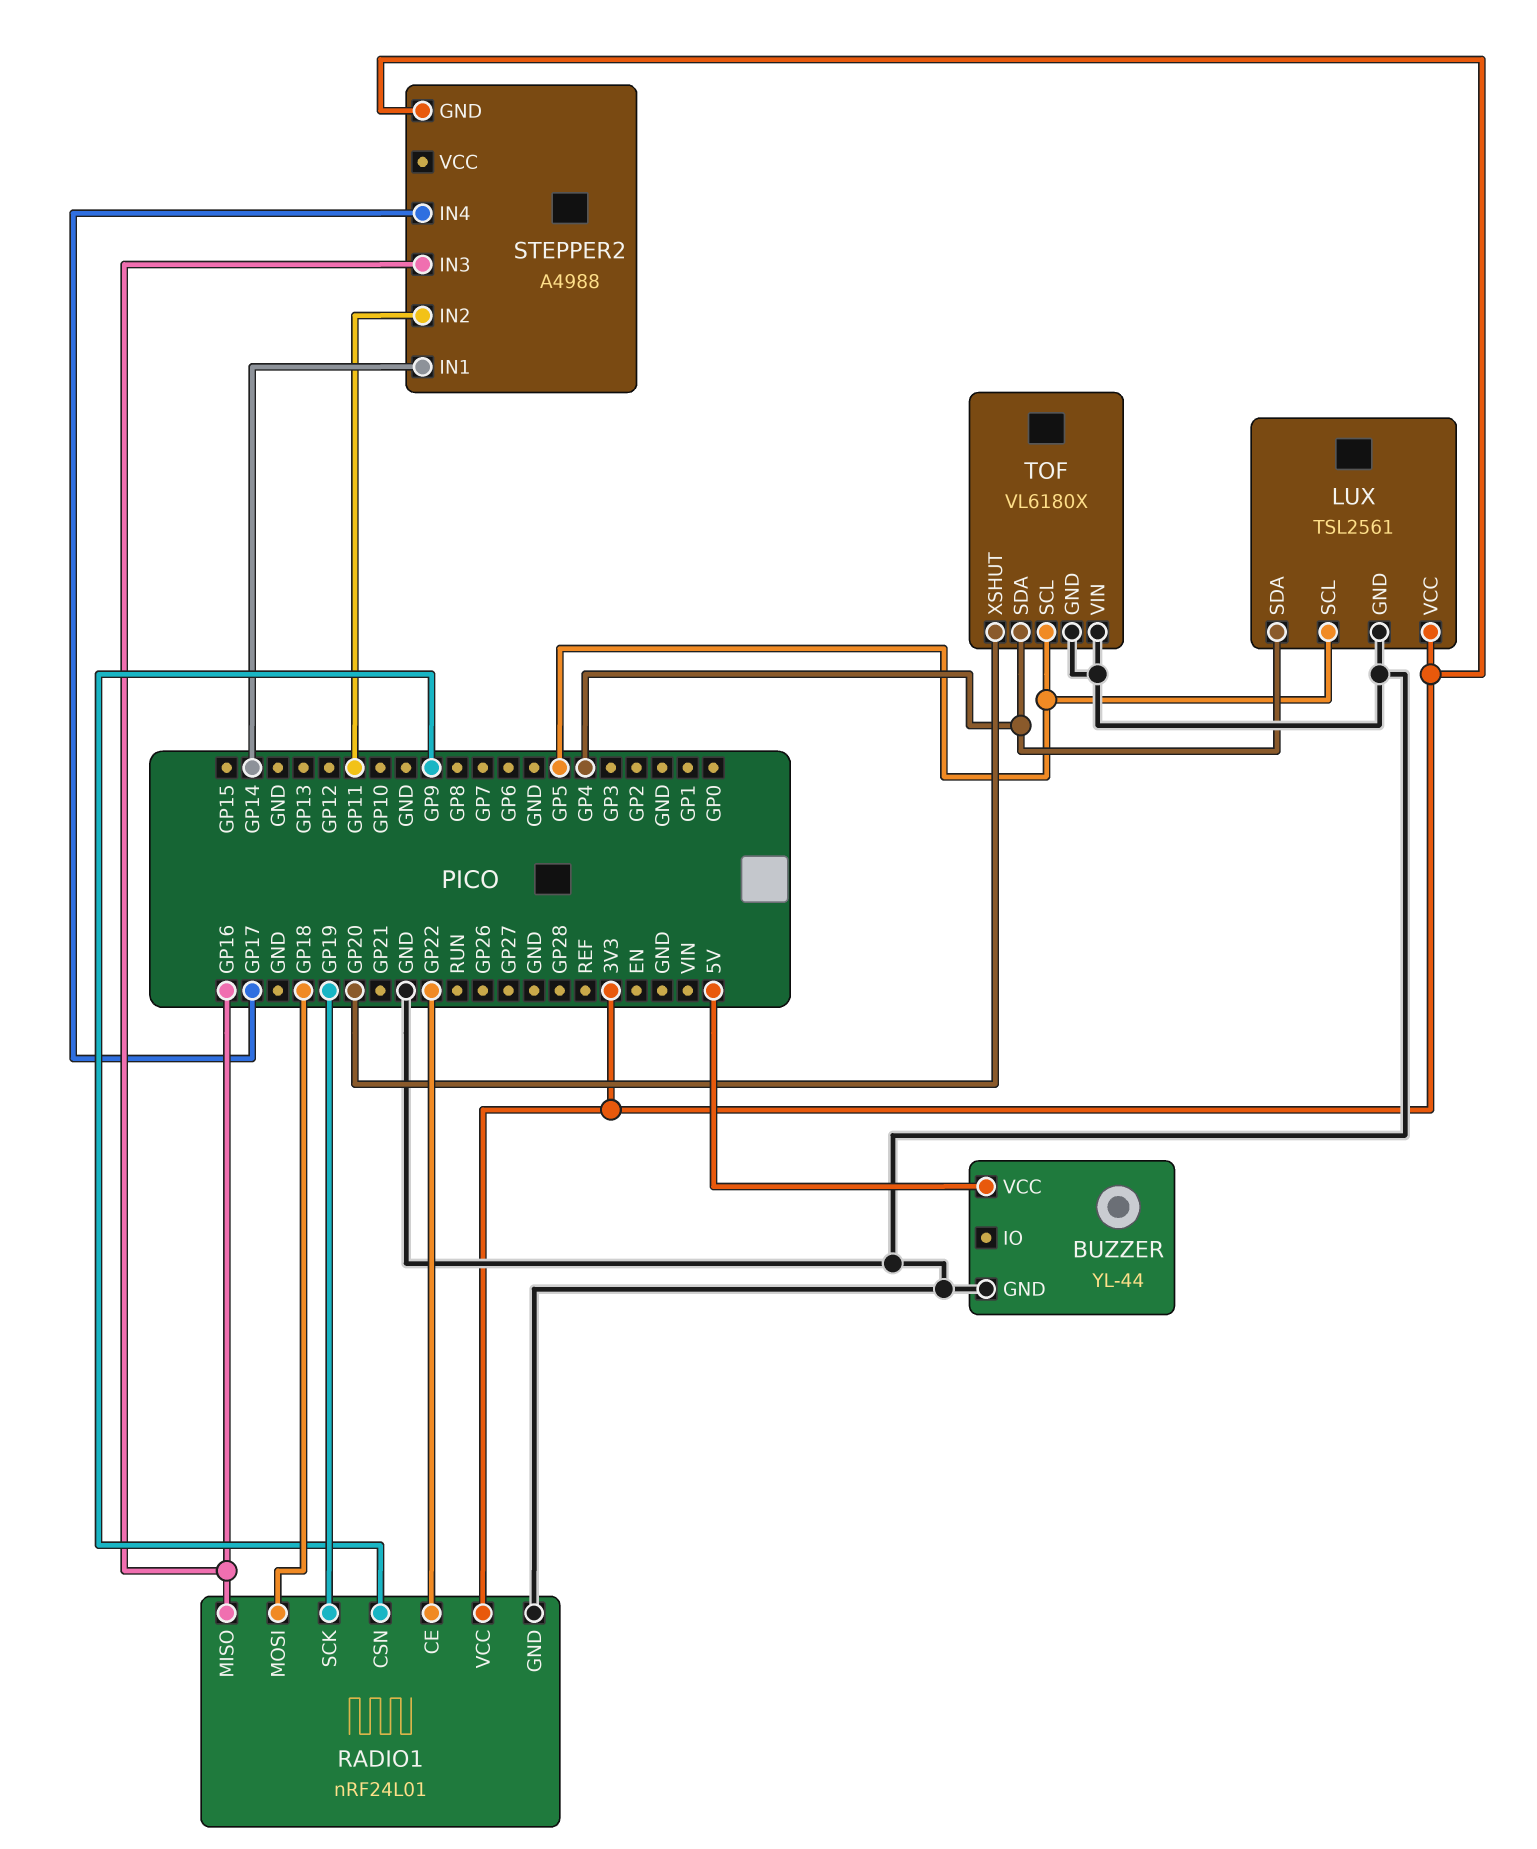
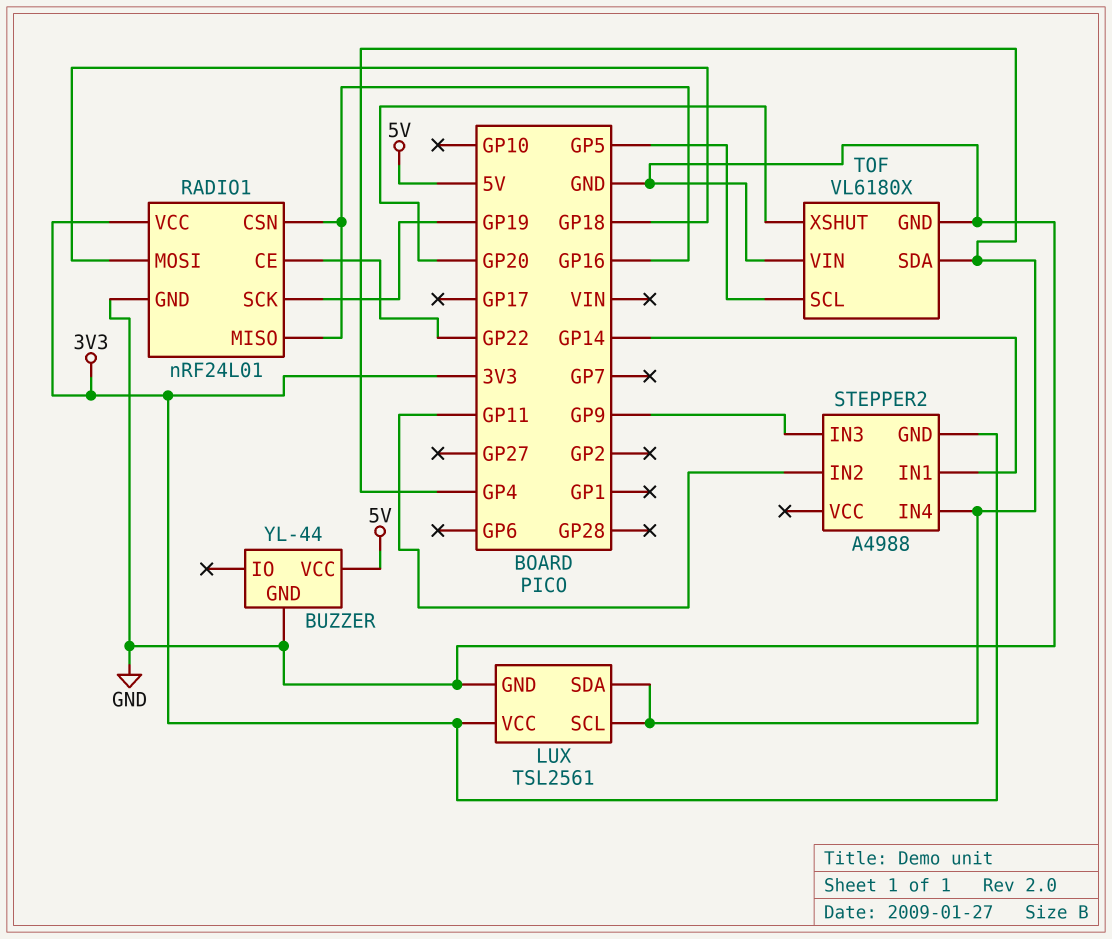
LUX pin SCL: GP5 -> GP4
RADIO1 pin CSN: GP9 -> GP16
STEPPER2 pin IN3: GP16 -> GP9
STEPPER2 pin IN4: GP17 -> GP4

